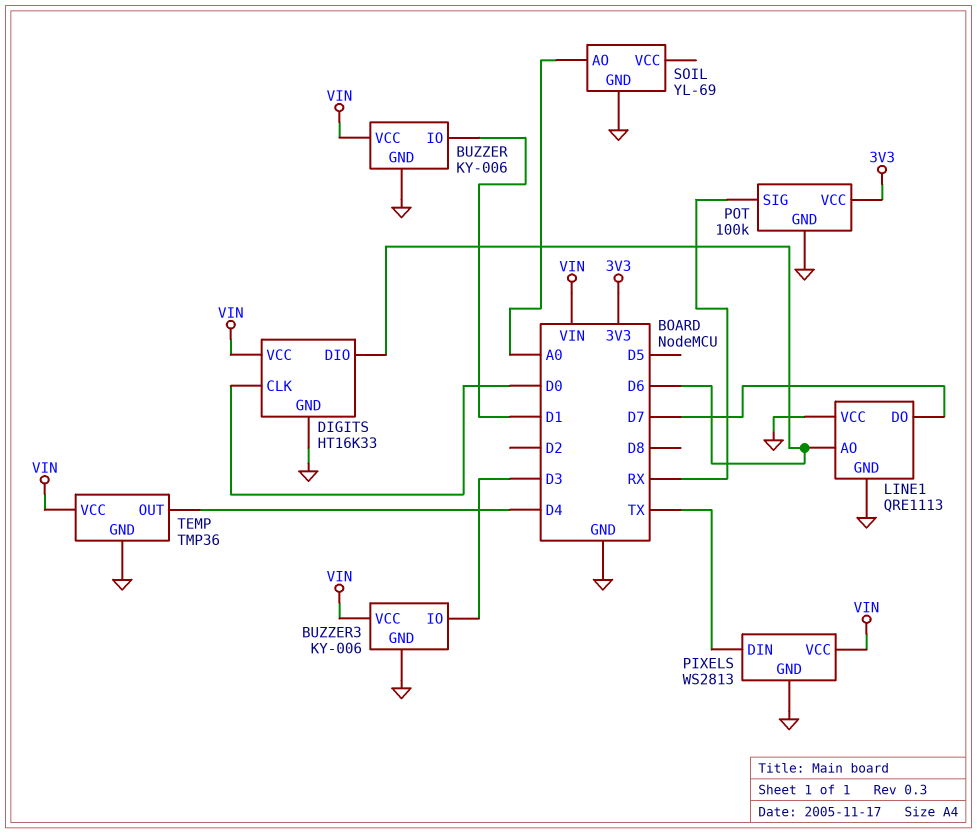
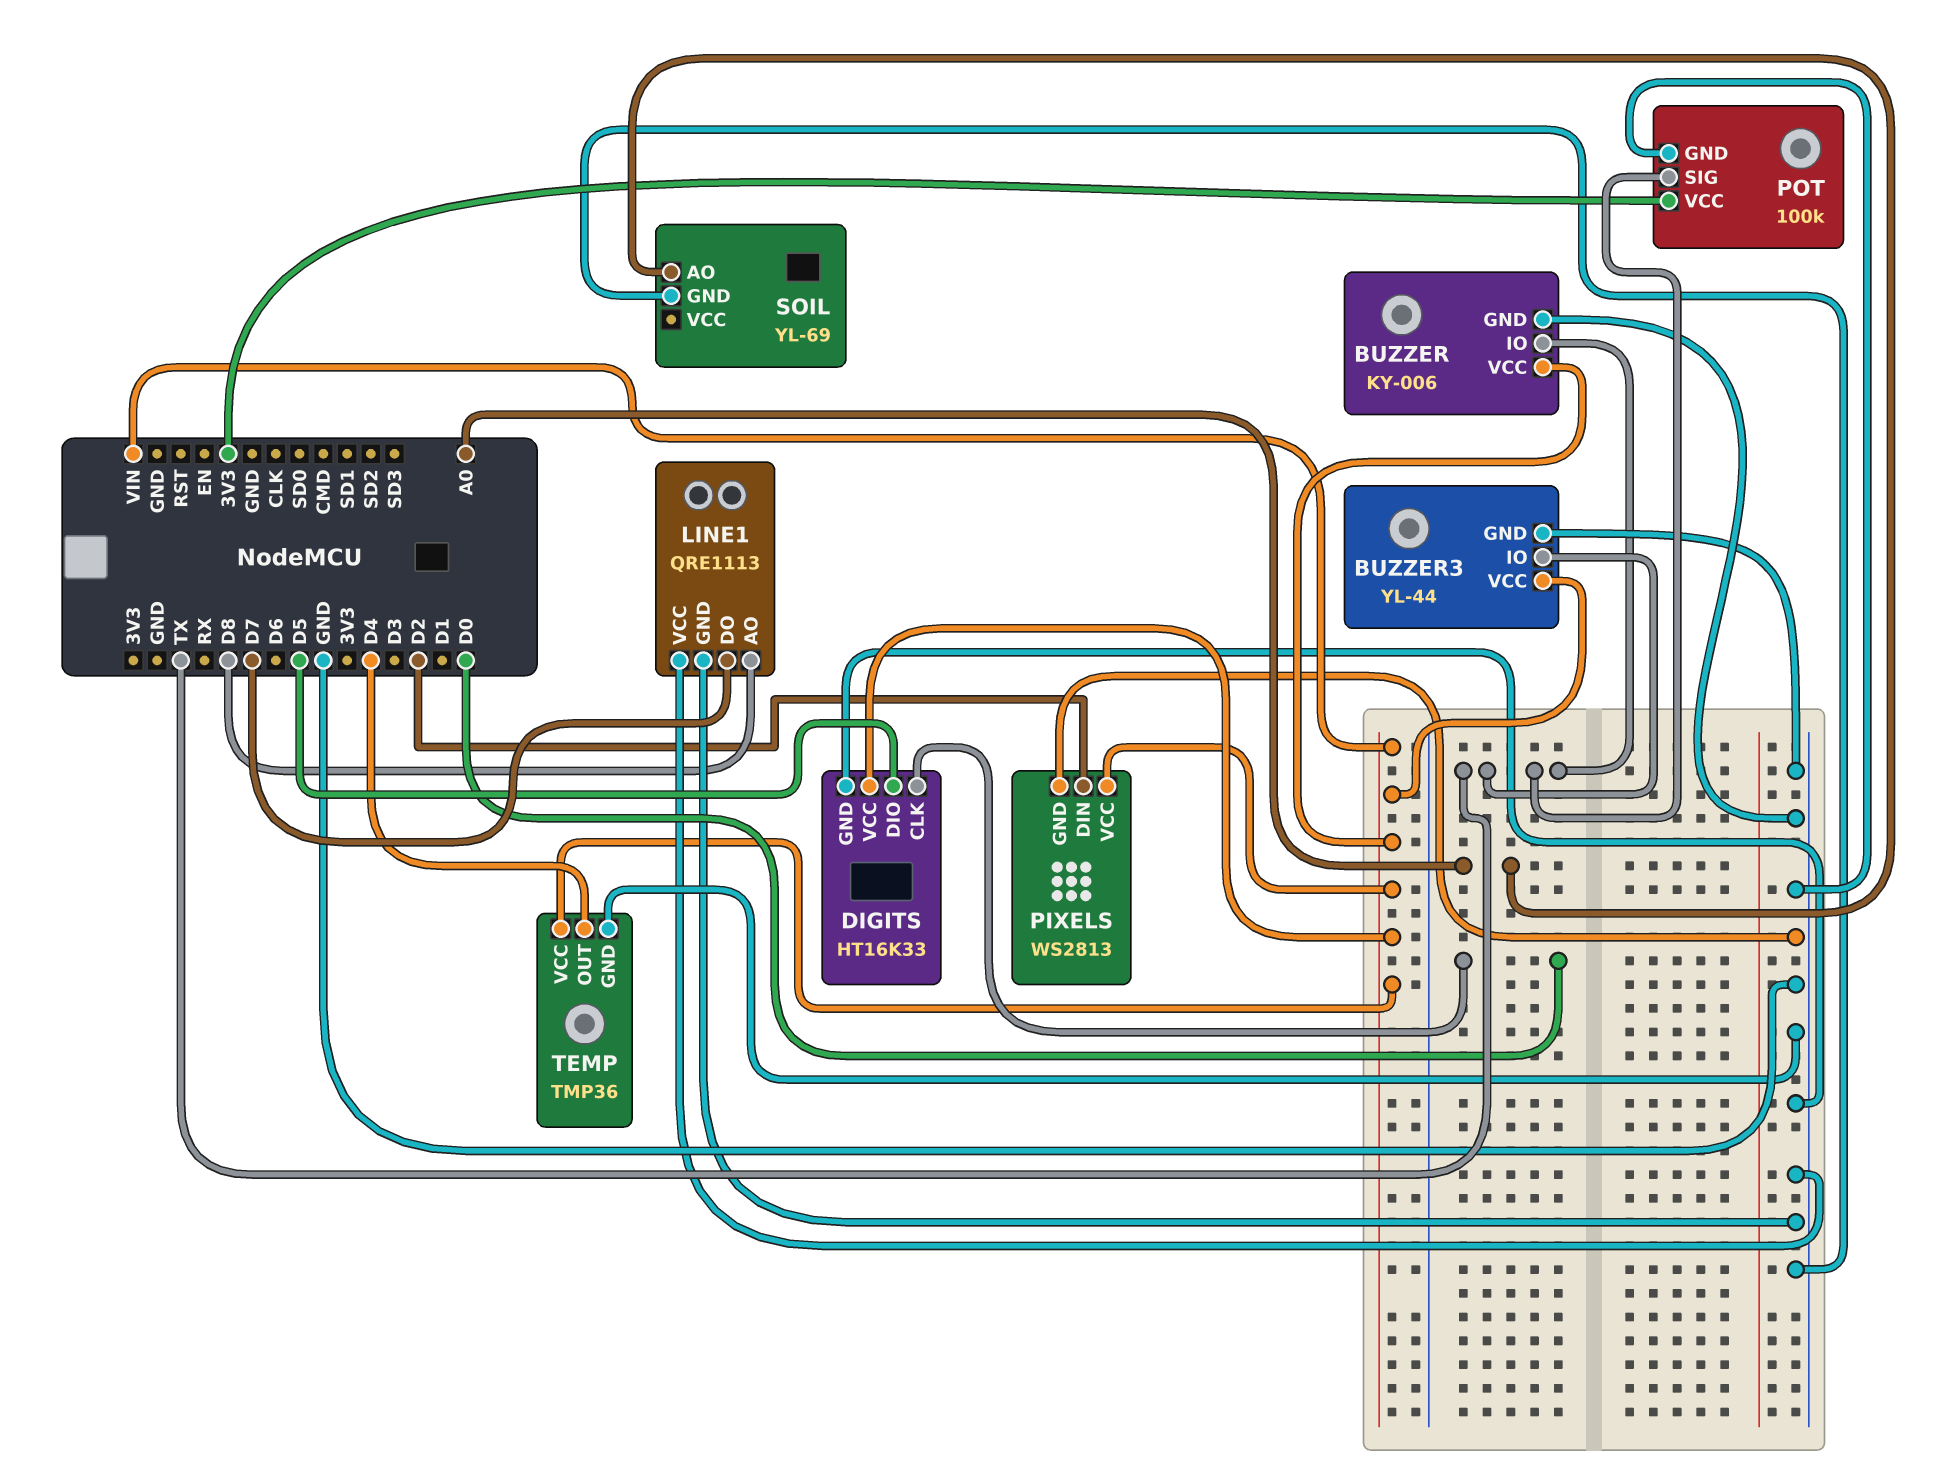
BUZZER pin IO: D1 -> TX
BUZZER3: KY-006 -> YL-44
BUZZER3 pin IO: D3 -> TX
DIGITS pin DIO: D6 -> D5
LINE1 pin AO: D6 -> D8
PIXELS pin DIN: TX -> D2
POT pin SIG: RX -> TX

